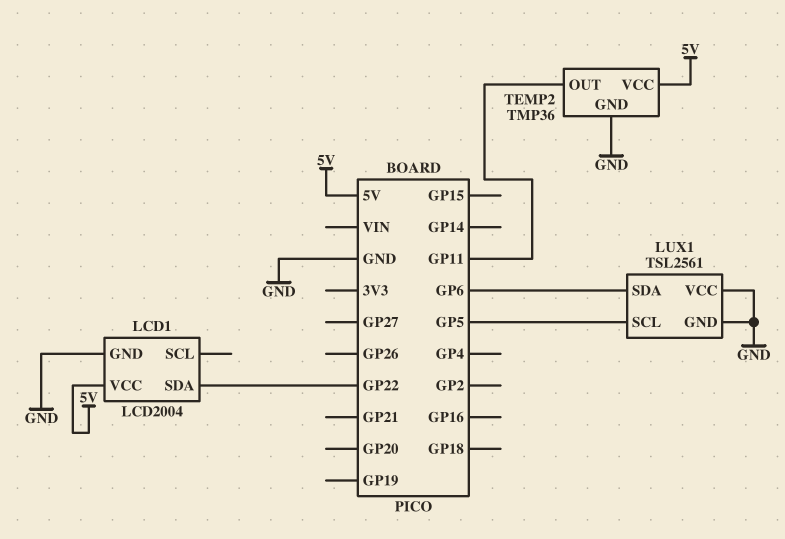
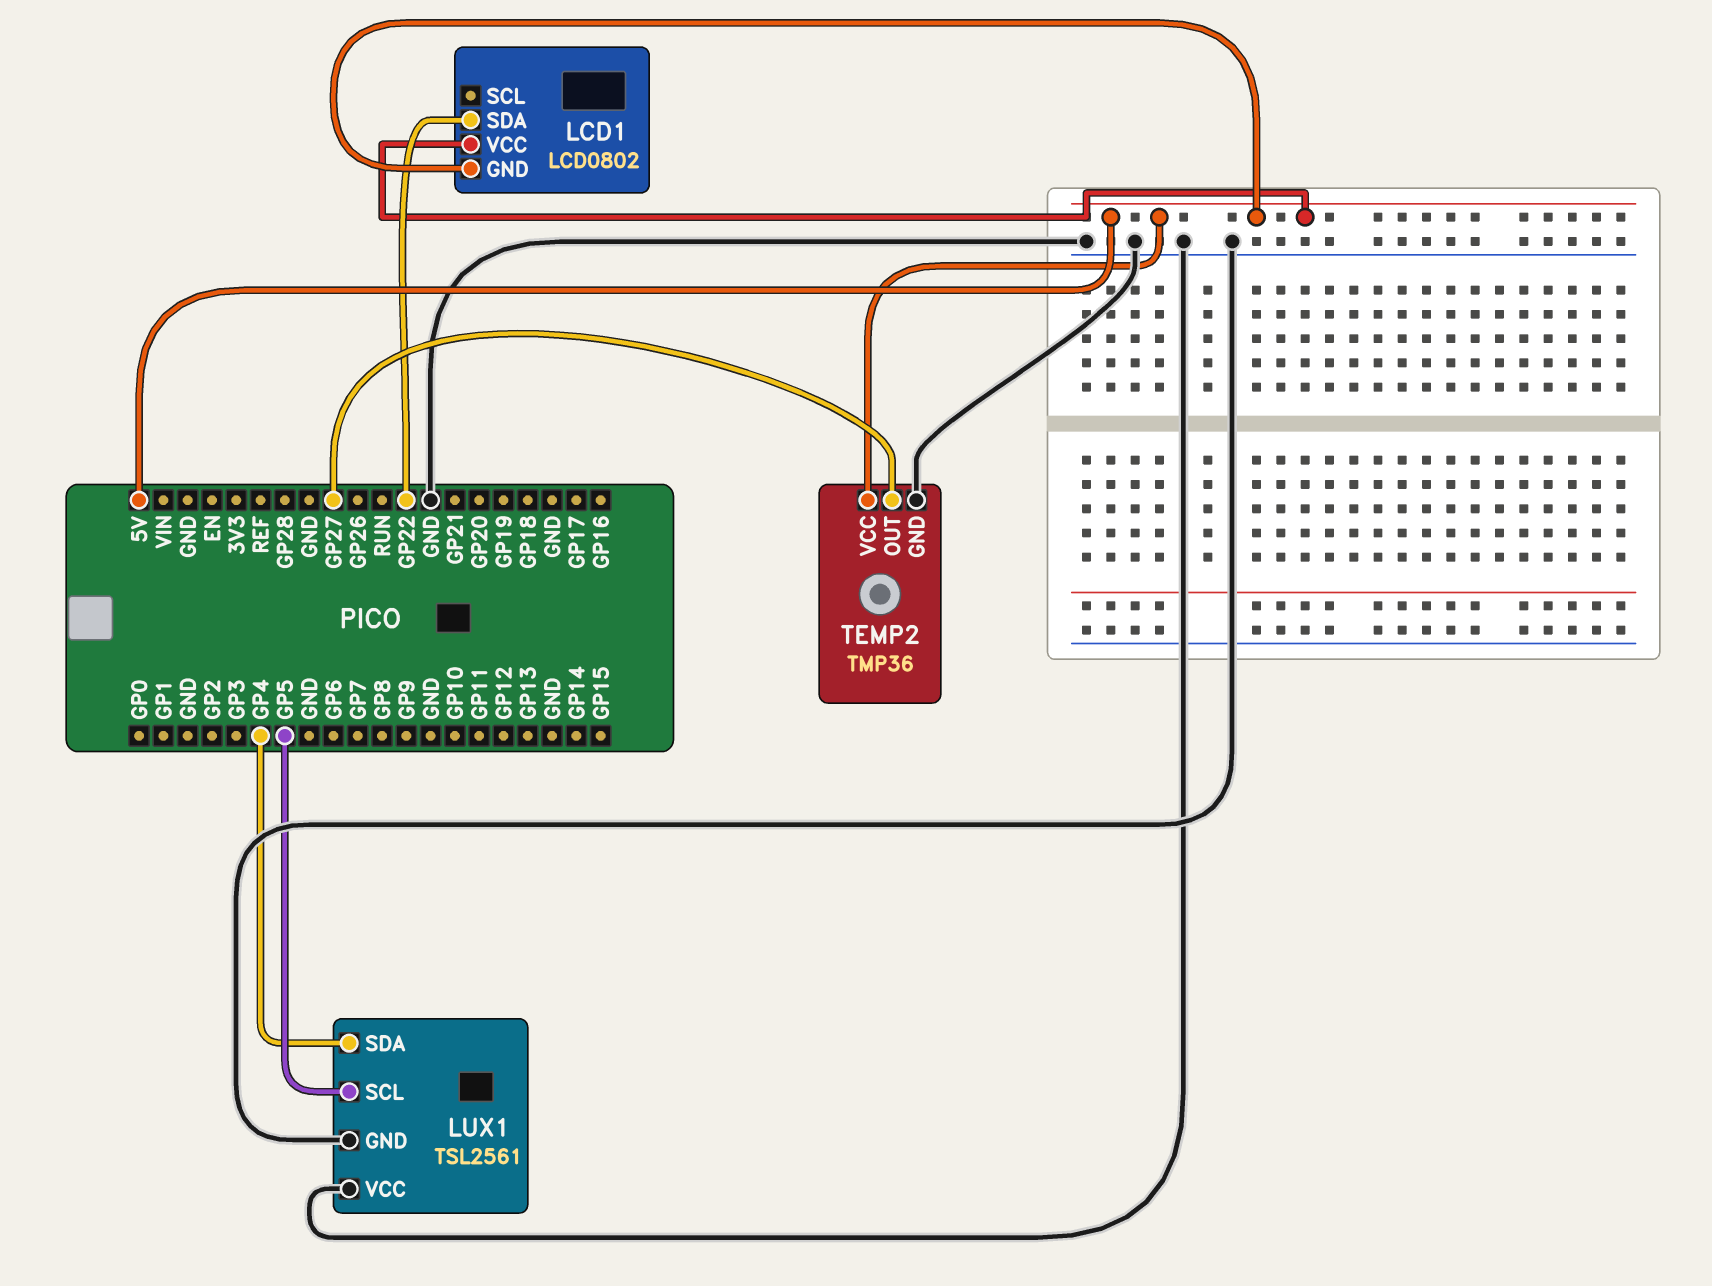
LCD1: LCD2004 -> LCD0802
LCD1 pin GND: GND -> 5V
LUX1 pin SDA: GP6 -> GP4
TEMP2 pin OUT: GP11 -> GP27

